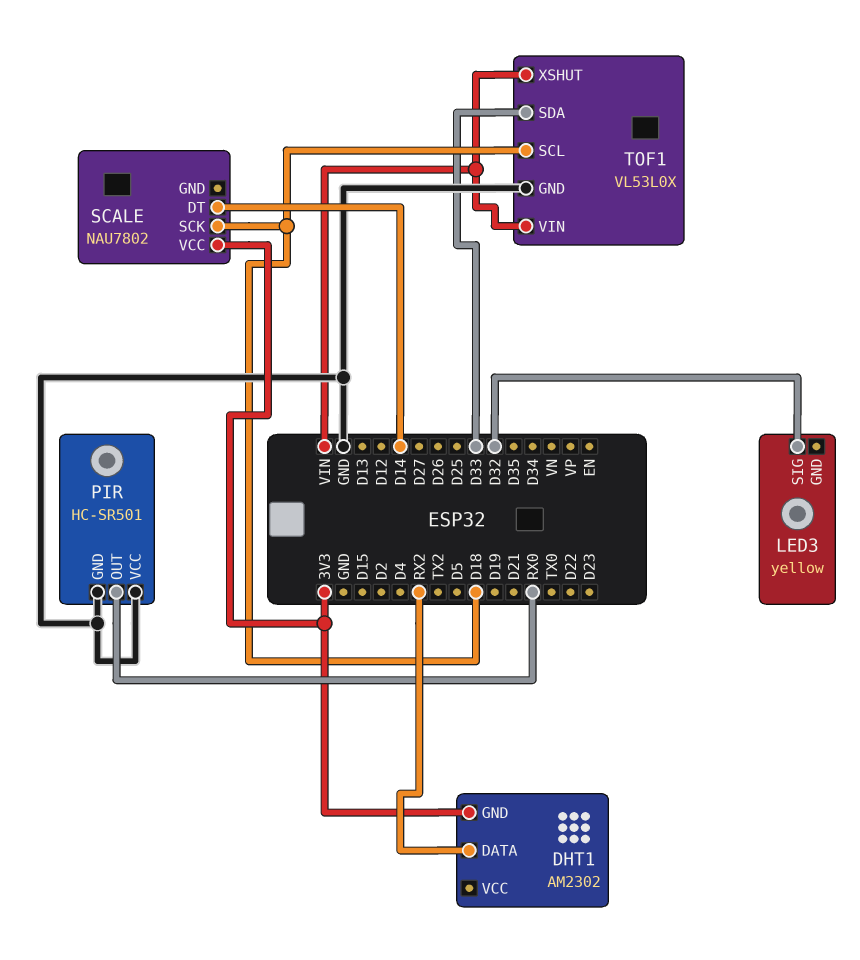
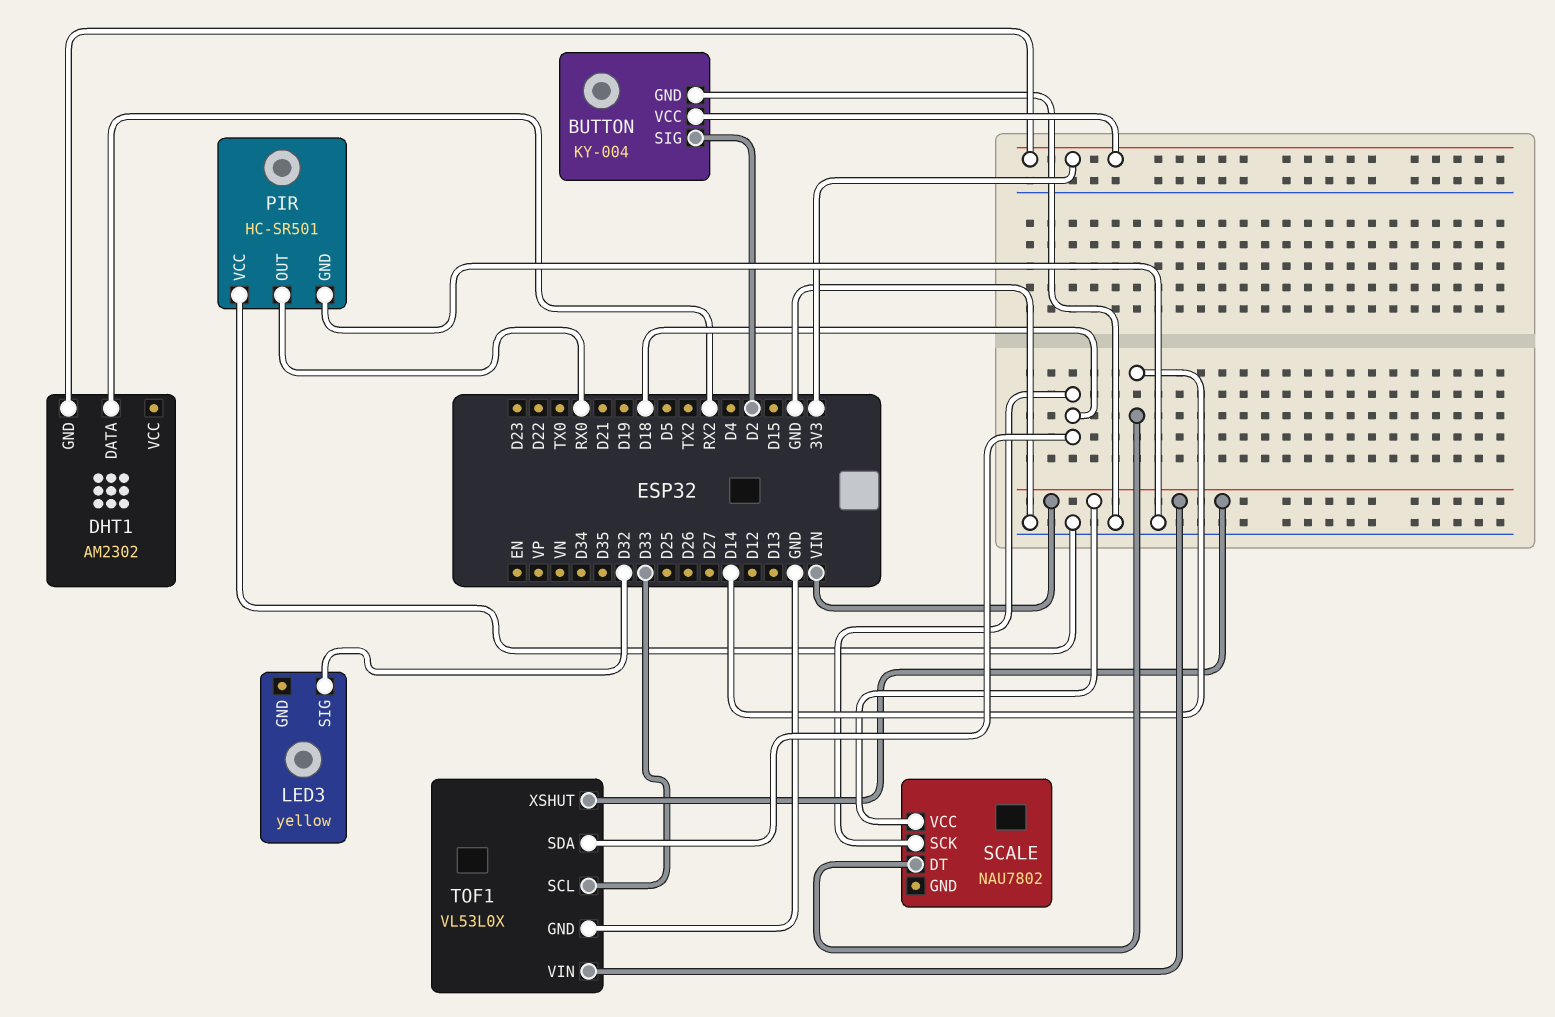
BUTTON: none -> KY-004
BUTTON pin GND: none -> GND
BUTTON pin SIG: none -> D2
BUTTON pin VCC: none -> 3V3
SCALE pin VCC: 3V3 -> VIN
TOF1 pin SCL: D18 -> D33
TOF1 pin SDA: D33 -> D18

